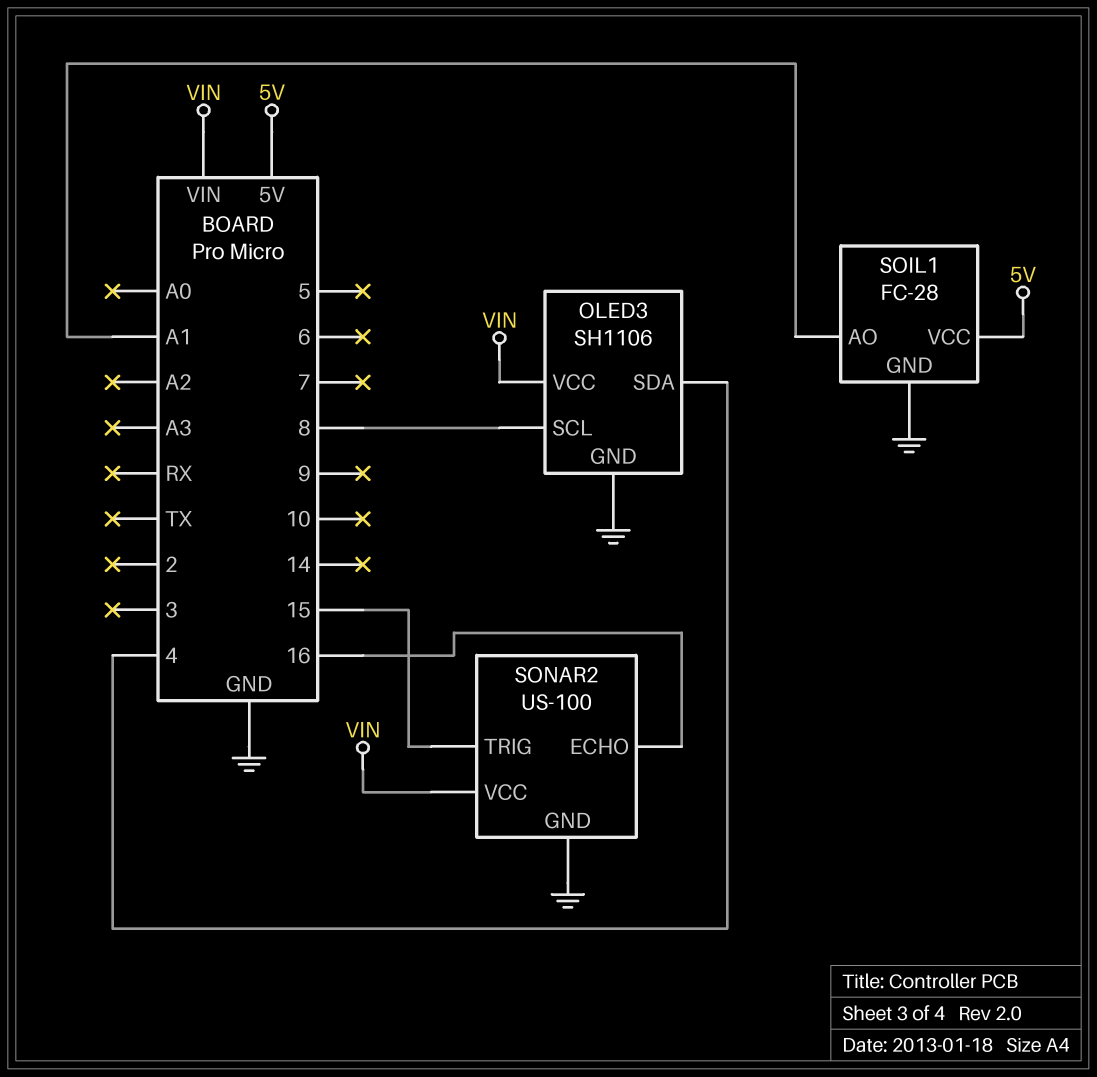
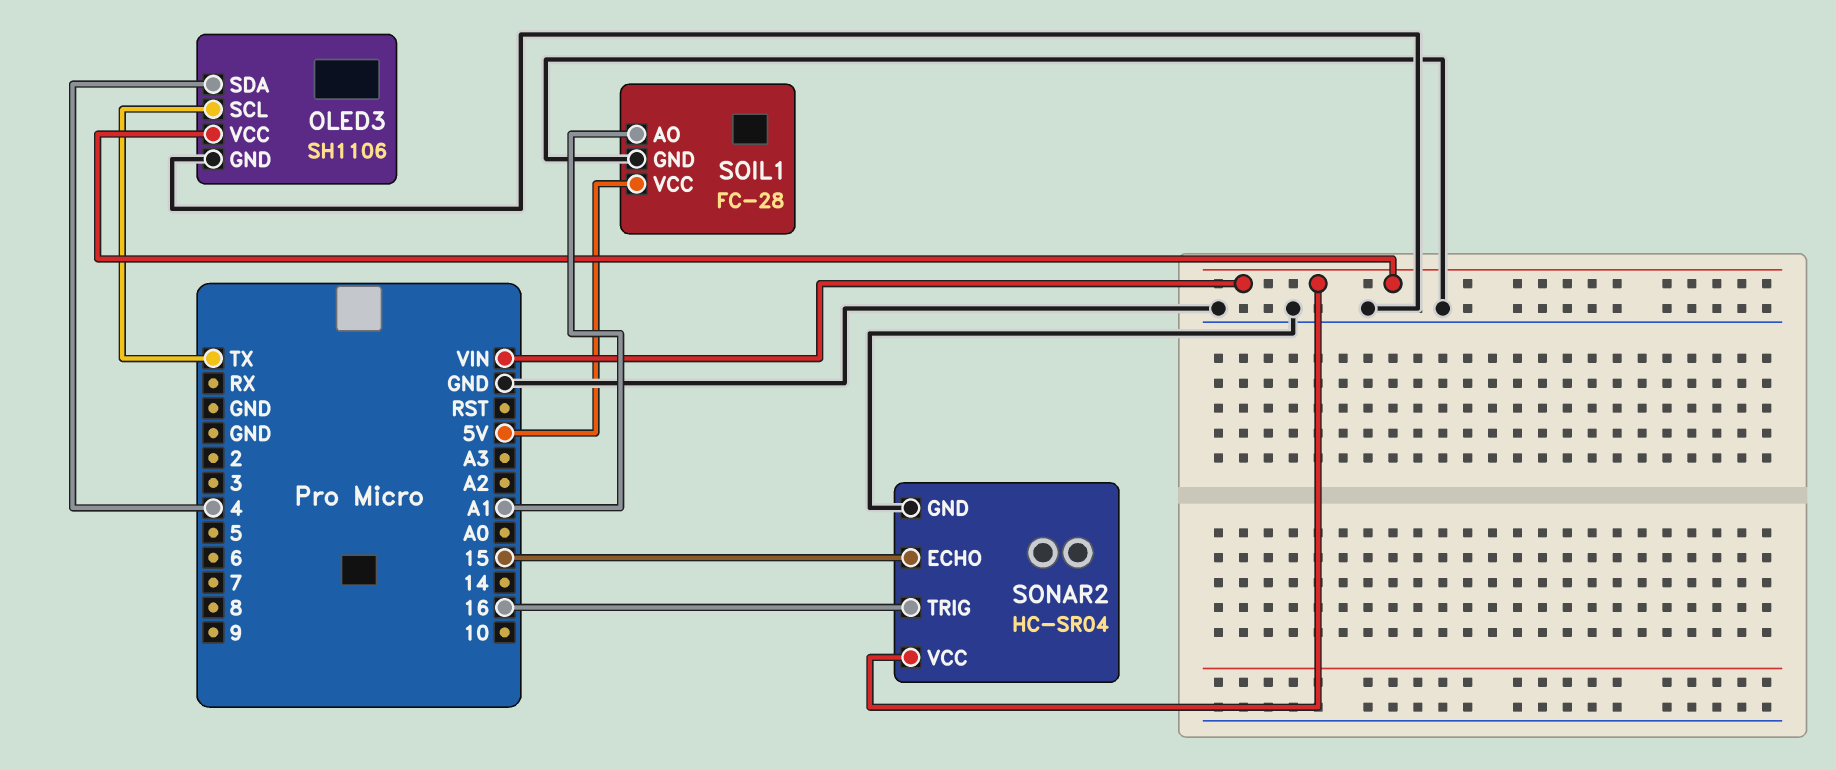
OLED3 pin SCL: 8 -> TX
SONAR2: US-100 -> HC-SR04
SONAR2 pin ECHO: 16 -> 15
SONAR2 pin TRIG: 15 -> 16

